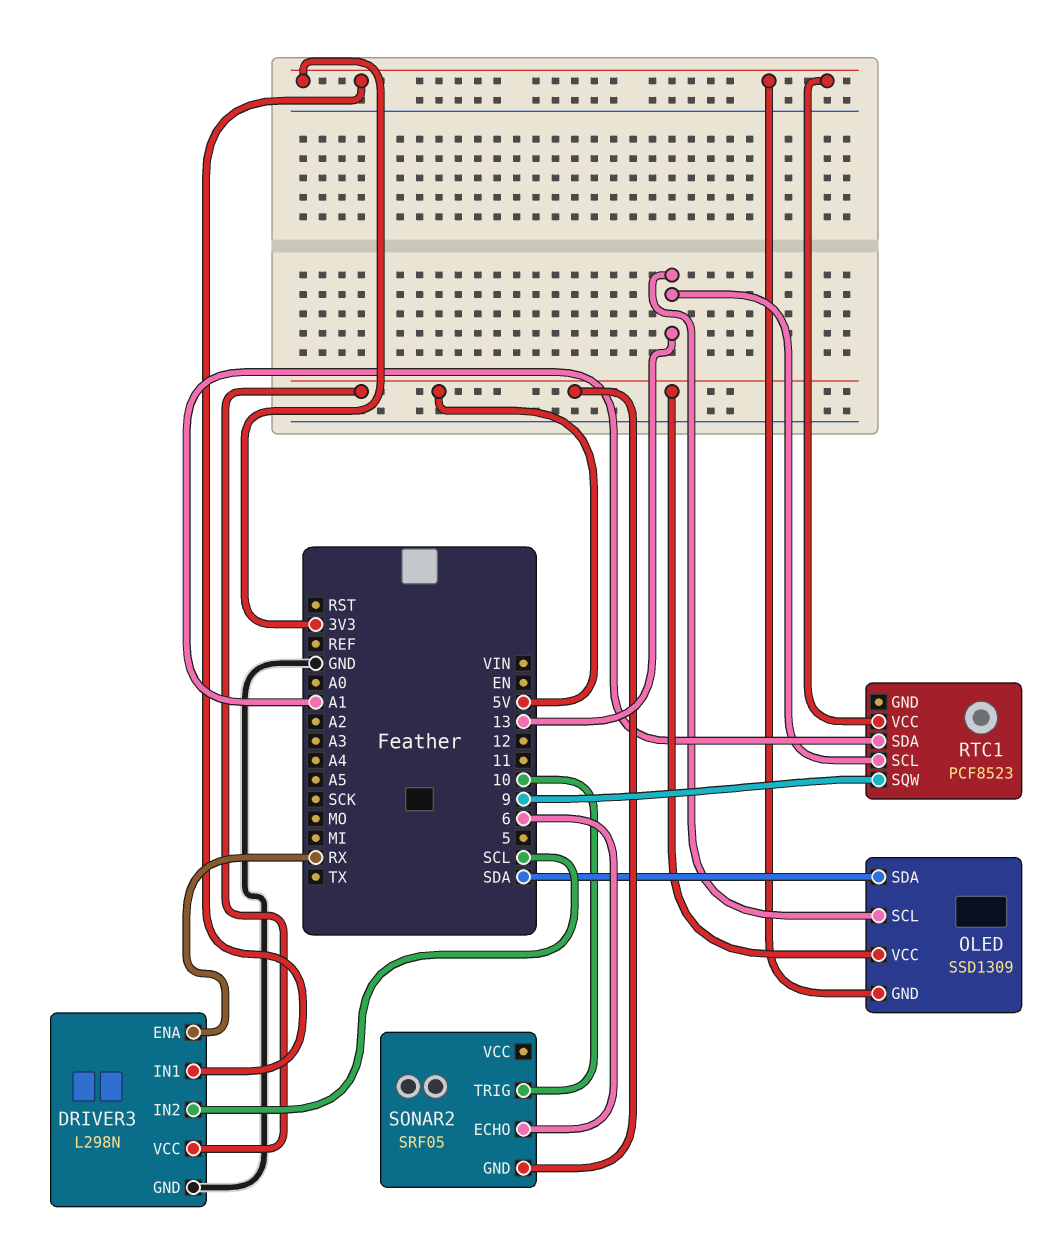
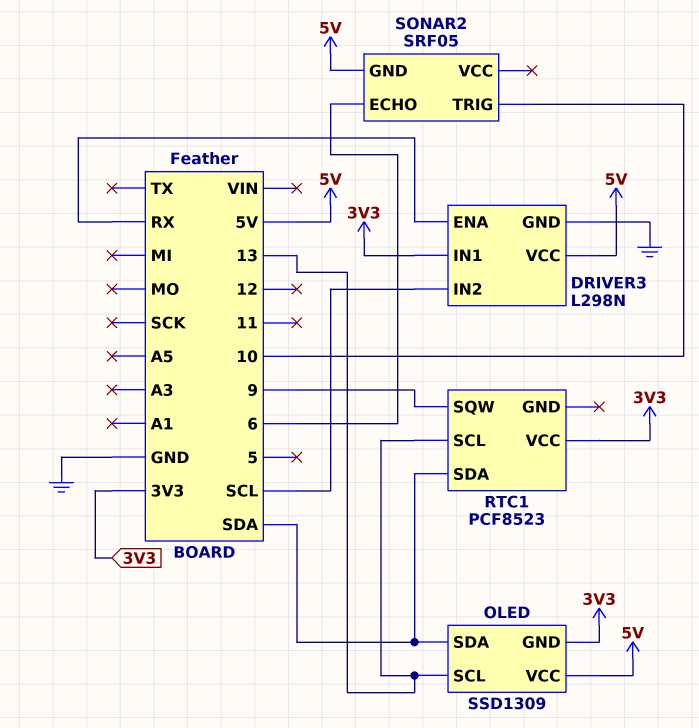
RTC1 pin SDA: A1 -> SDA

